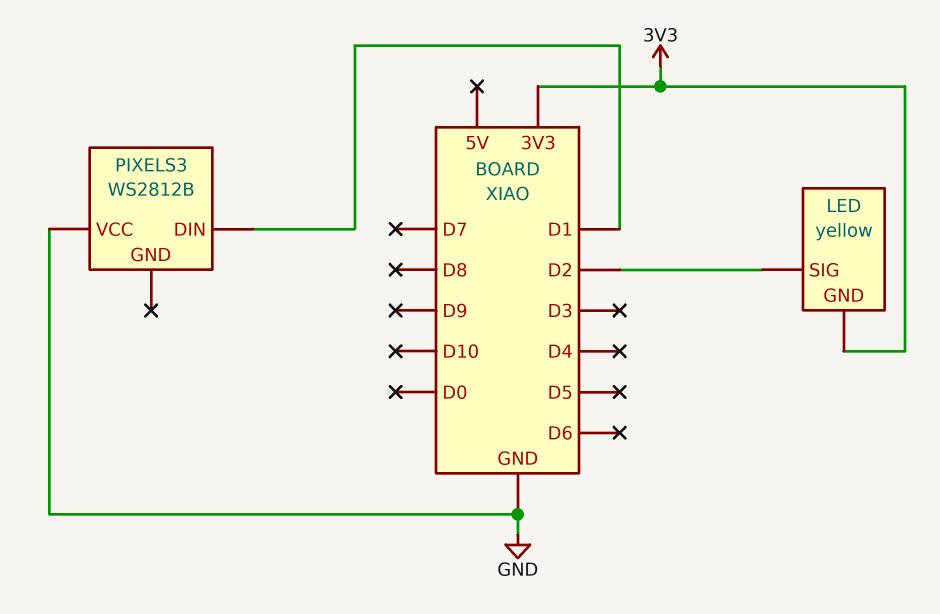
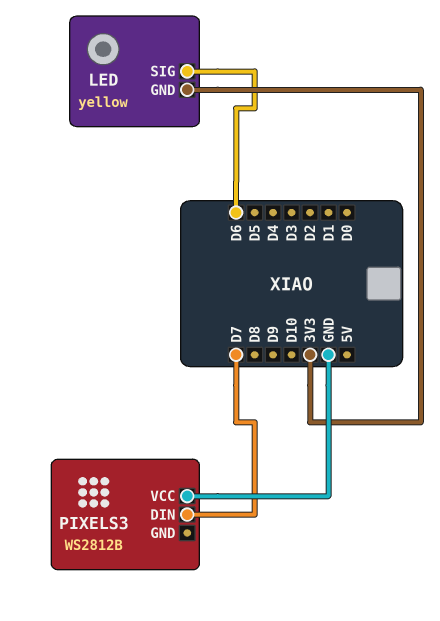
LED pin SIG: D2 -> D6
PIXELS3 pin DIN: D1 -> D7

